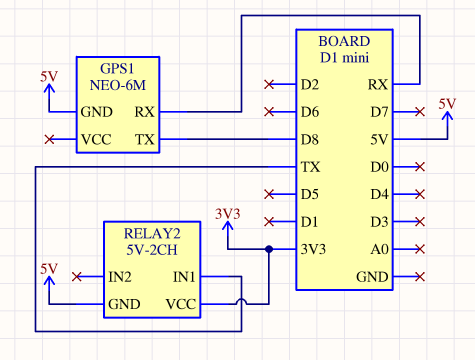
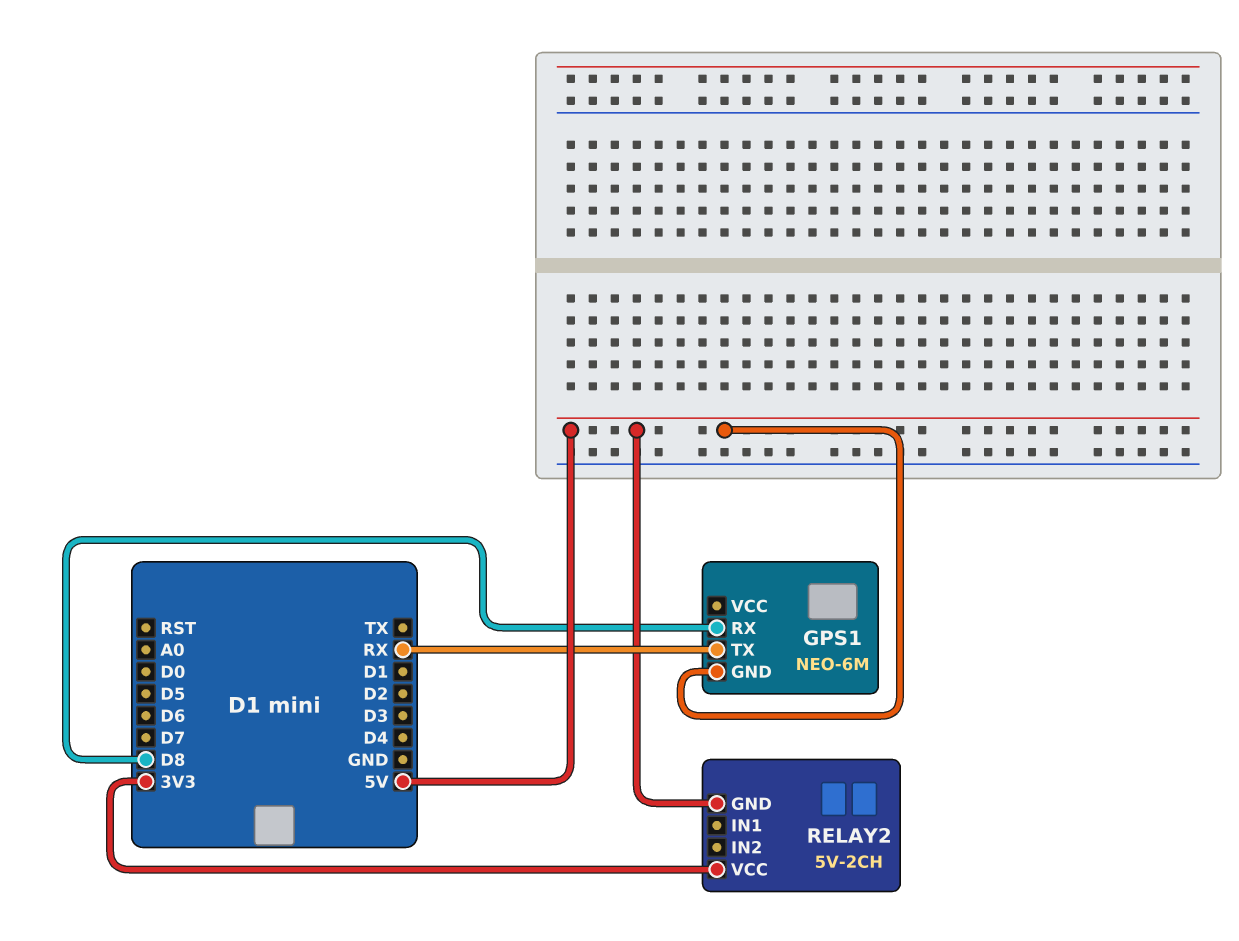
GPS1 pin RX: RX -> D8
GPS1 pin TX: D8 -> RX
RELAY2 pin IN1: TX -> none

